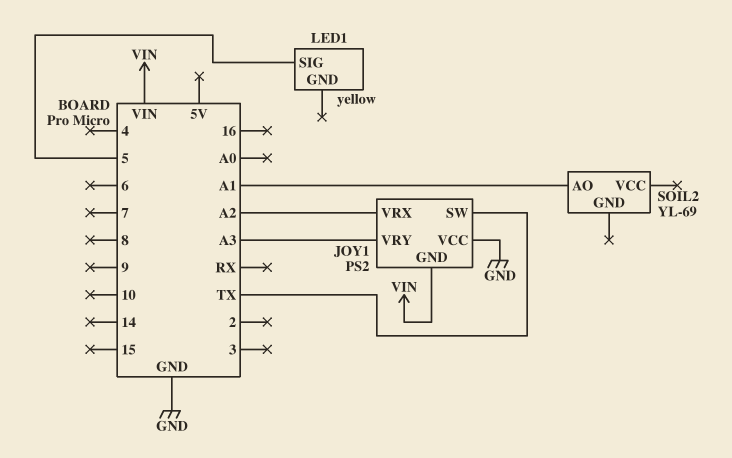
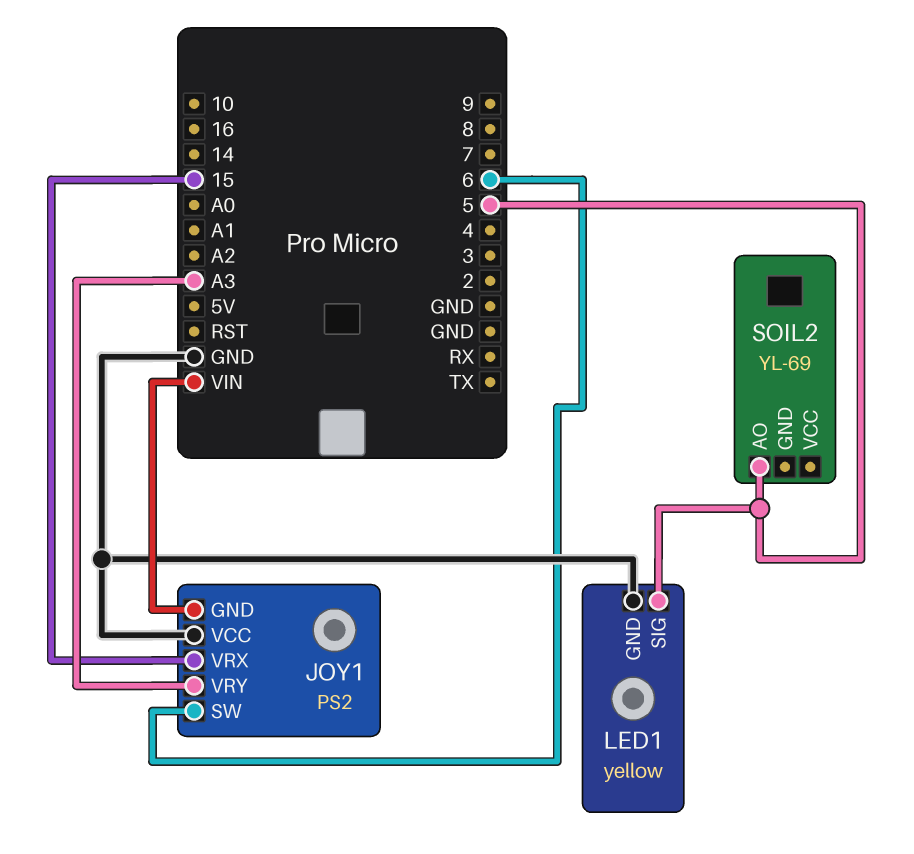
JOY1 pin SW: TX -> 6
JOY1 pin VRX: A2 -> 15
LED1 pin GND: none -> GND
SOIL2 pin AO: A1 -> 5

